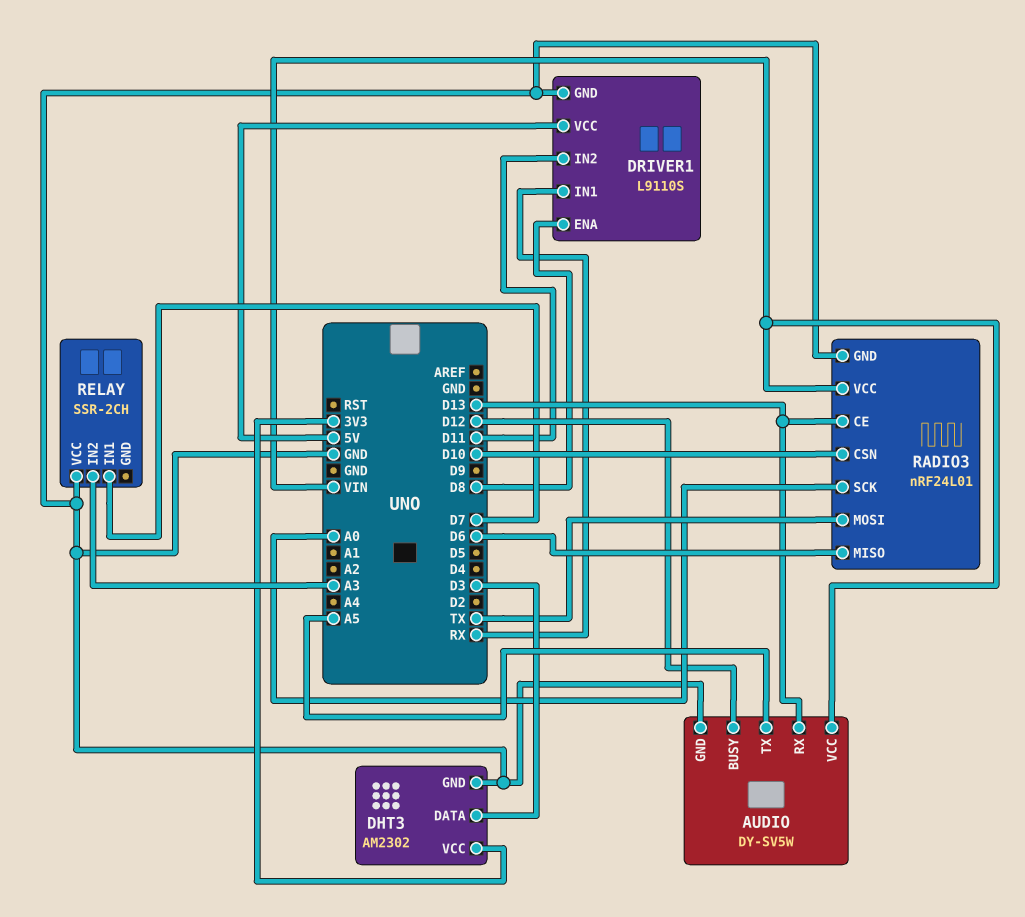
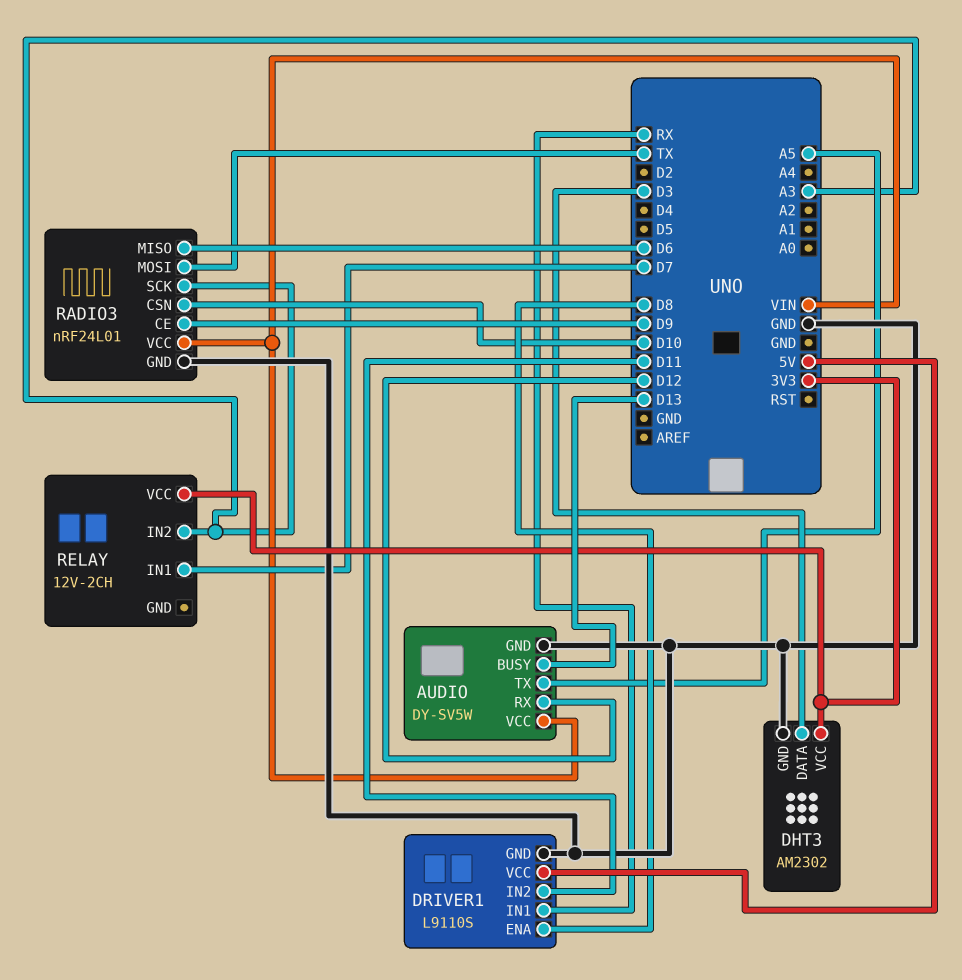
AUDIO pin BUSY: D12 -> D13
AUDIO pin RX: D13 -> D12
RADIO3 pin CE: D13 -> D9
RADIO3 pin SCK: A0 -> A3
RELAY: SSR-2CH -> 12V-2CH
RELAY pin VCC: GND -> 3V3

